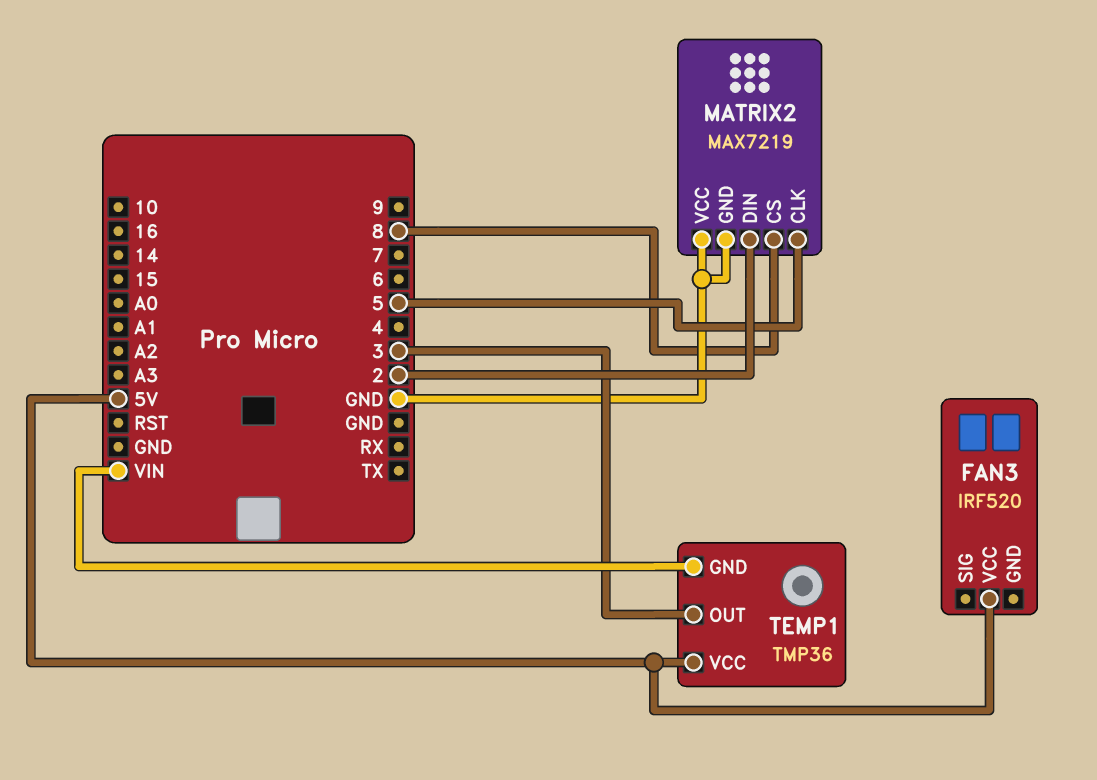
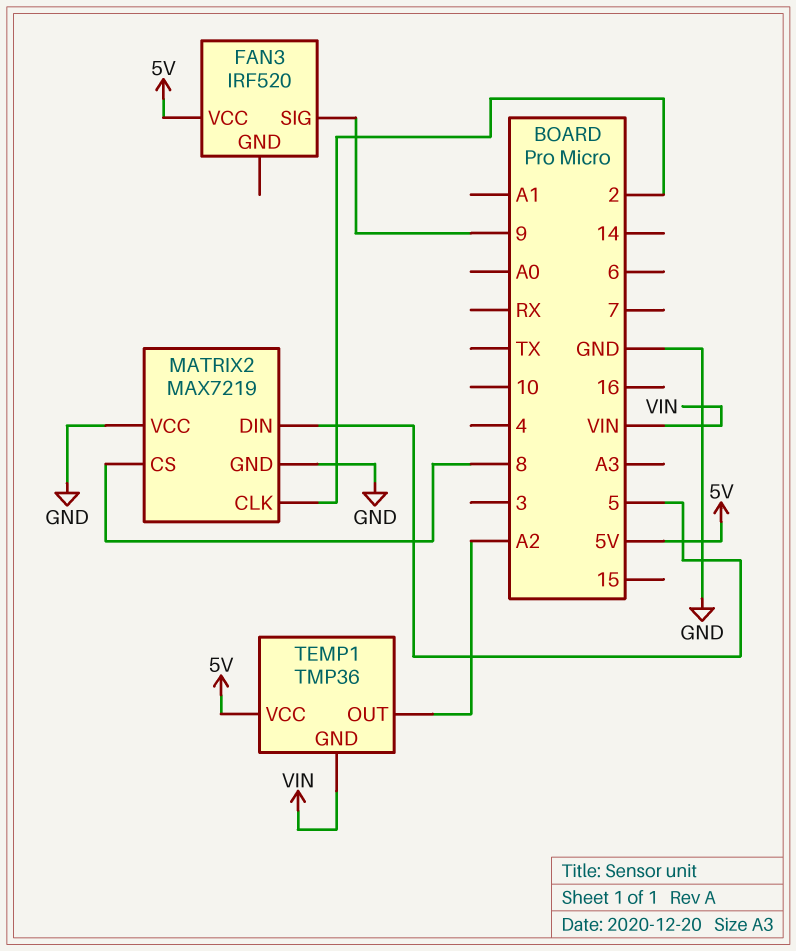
FAN3 pin SIG: none -> 9
MATRIX2 pin CLK: 5 -> 2
MATRIX2 pin DIN: 2 -> 5
TEMP1 pin OUT: 3 -> A2

